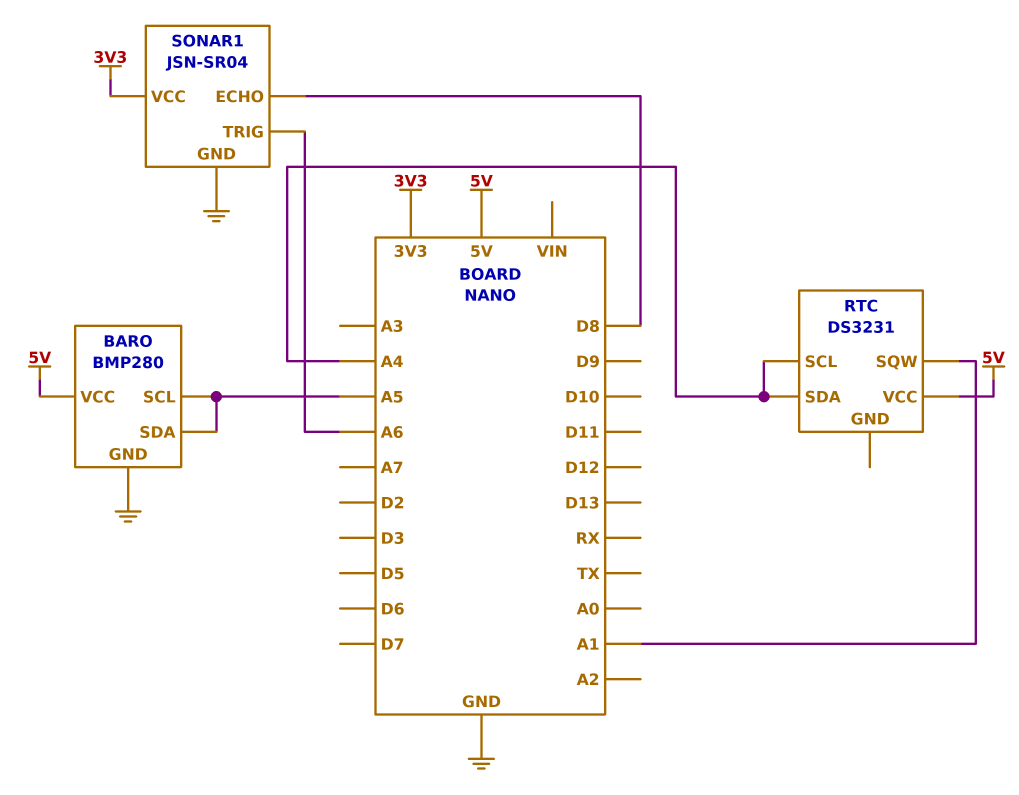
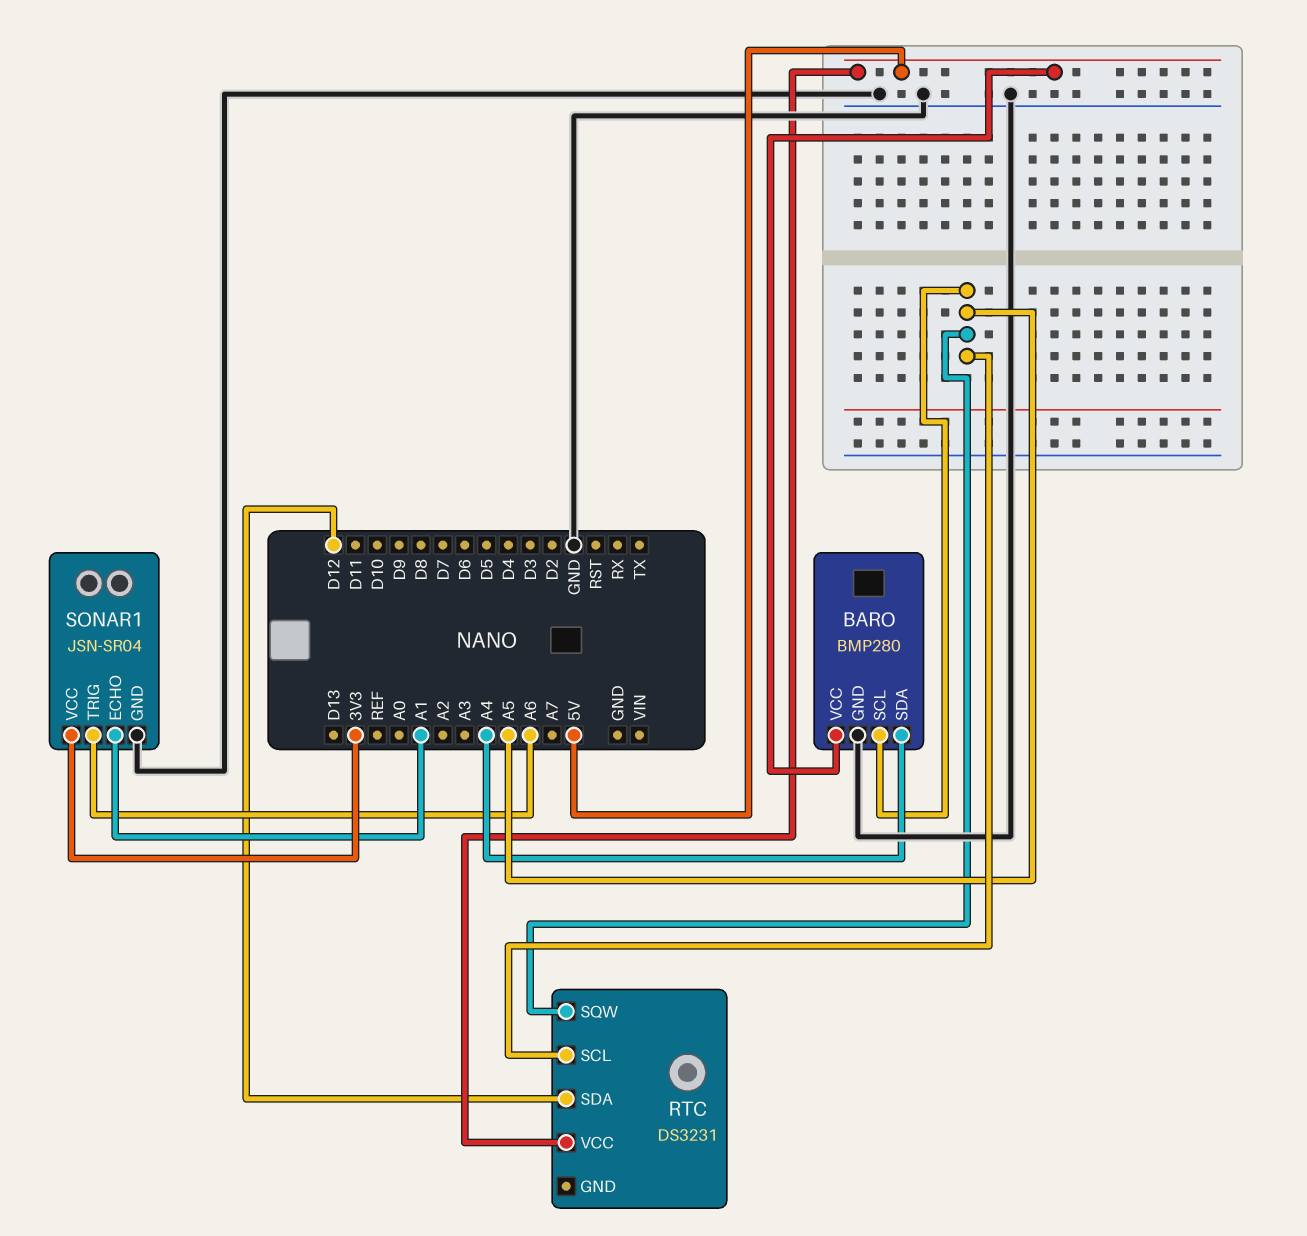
BARO pin SDA: A5 -> A4
RTC pin SCL: A4 -> A5
RTC pin SDA: A4 -> D12
RTC pin SQW: A1 -> A5
SONAR1 pin ECHO: D8 -> A1

